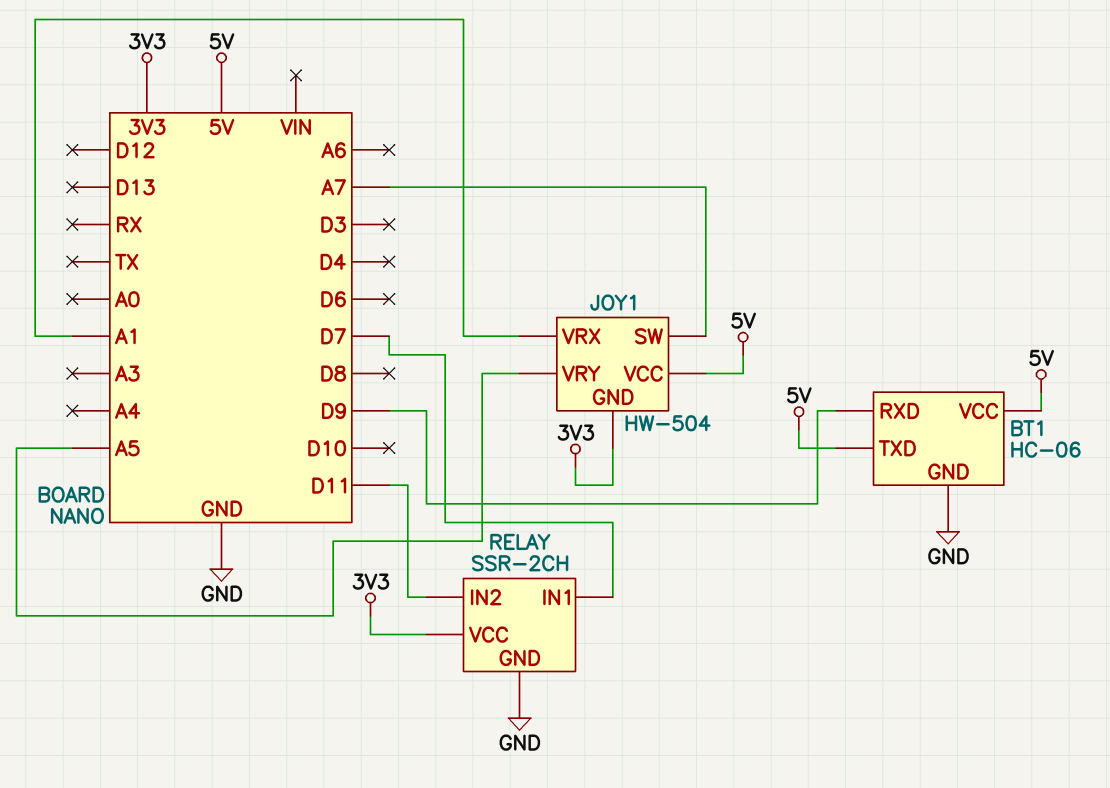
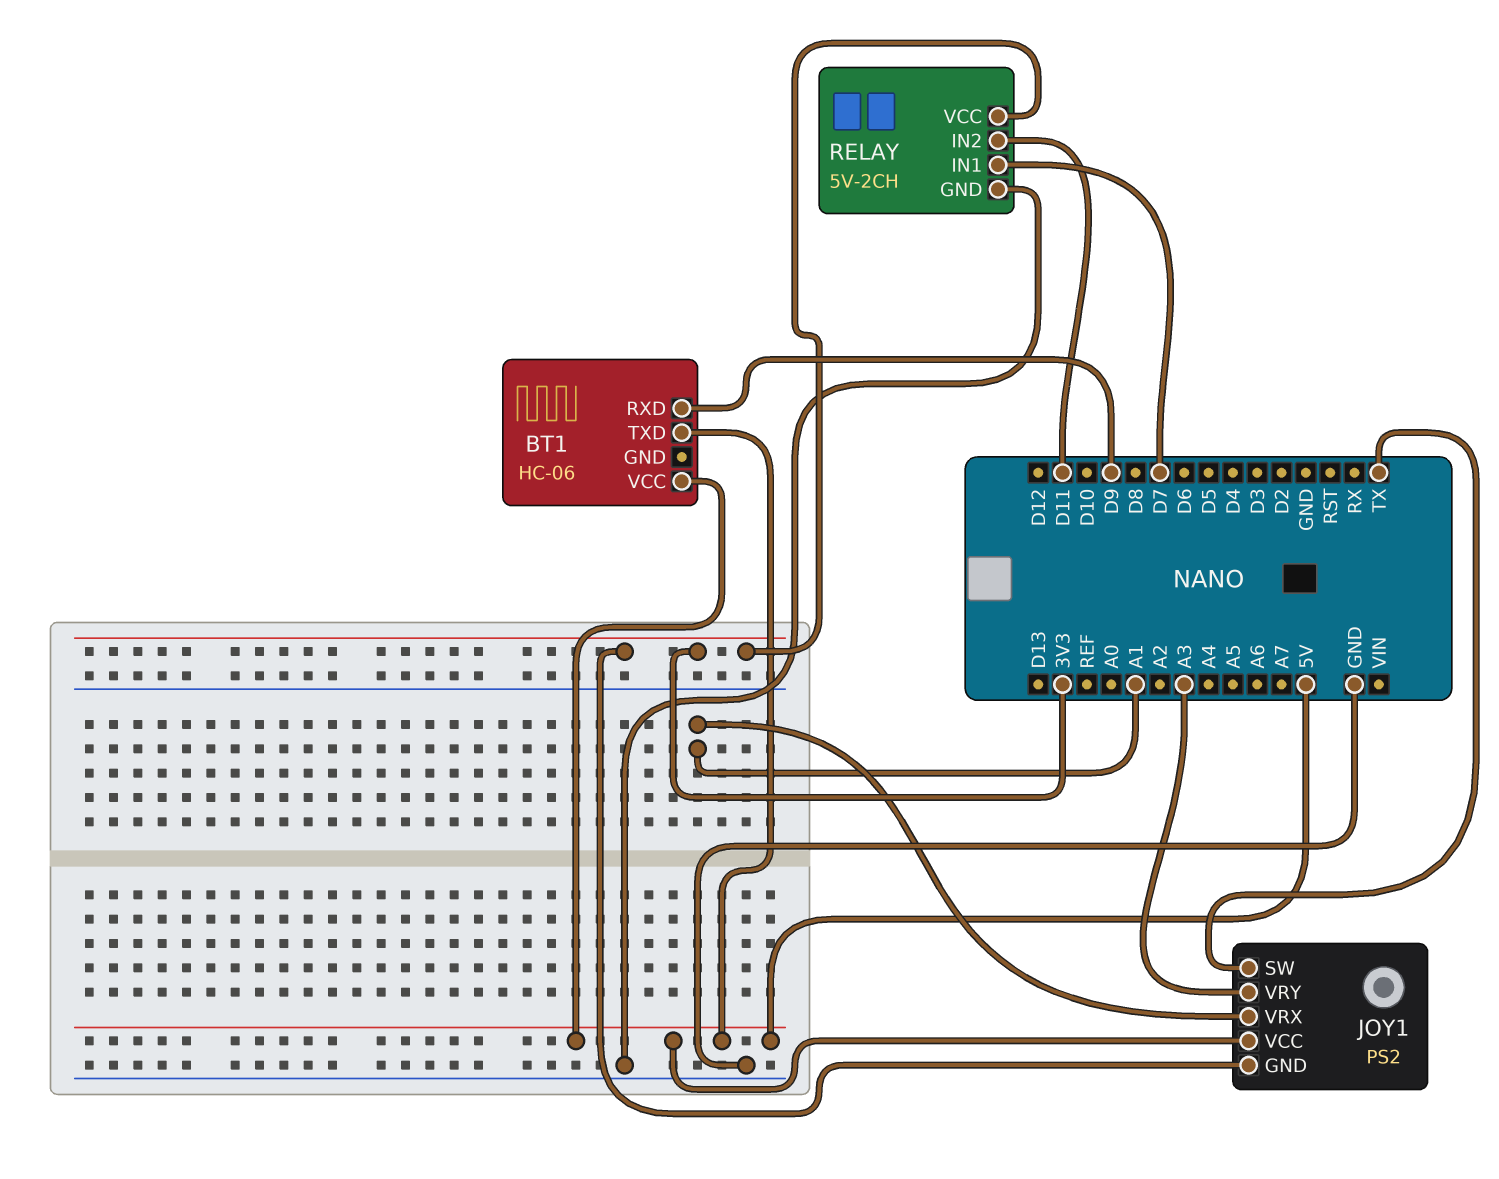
BT1 pin GND: GND -> none
JOY1: HW-504 -> PS2
JOY1 pin SW: A7 -> TX
JOY1 pin VRY: A5 -> A3
RELAY: SSR-2CH -> 5V-2CH

